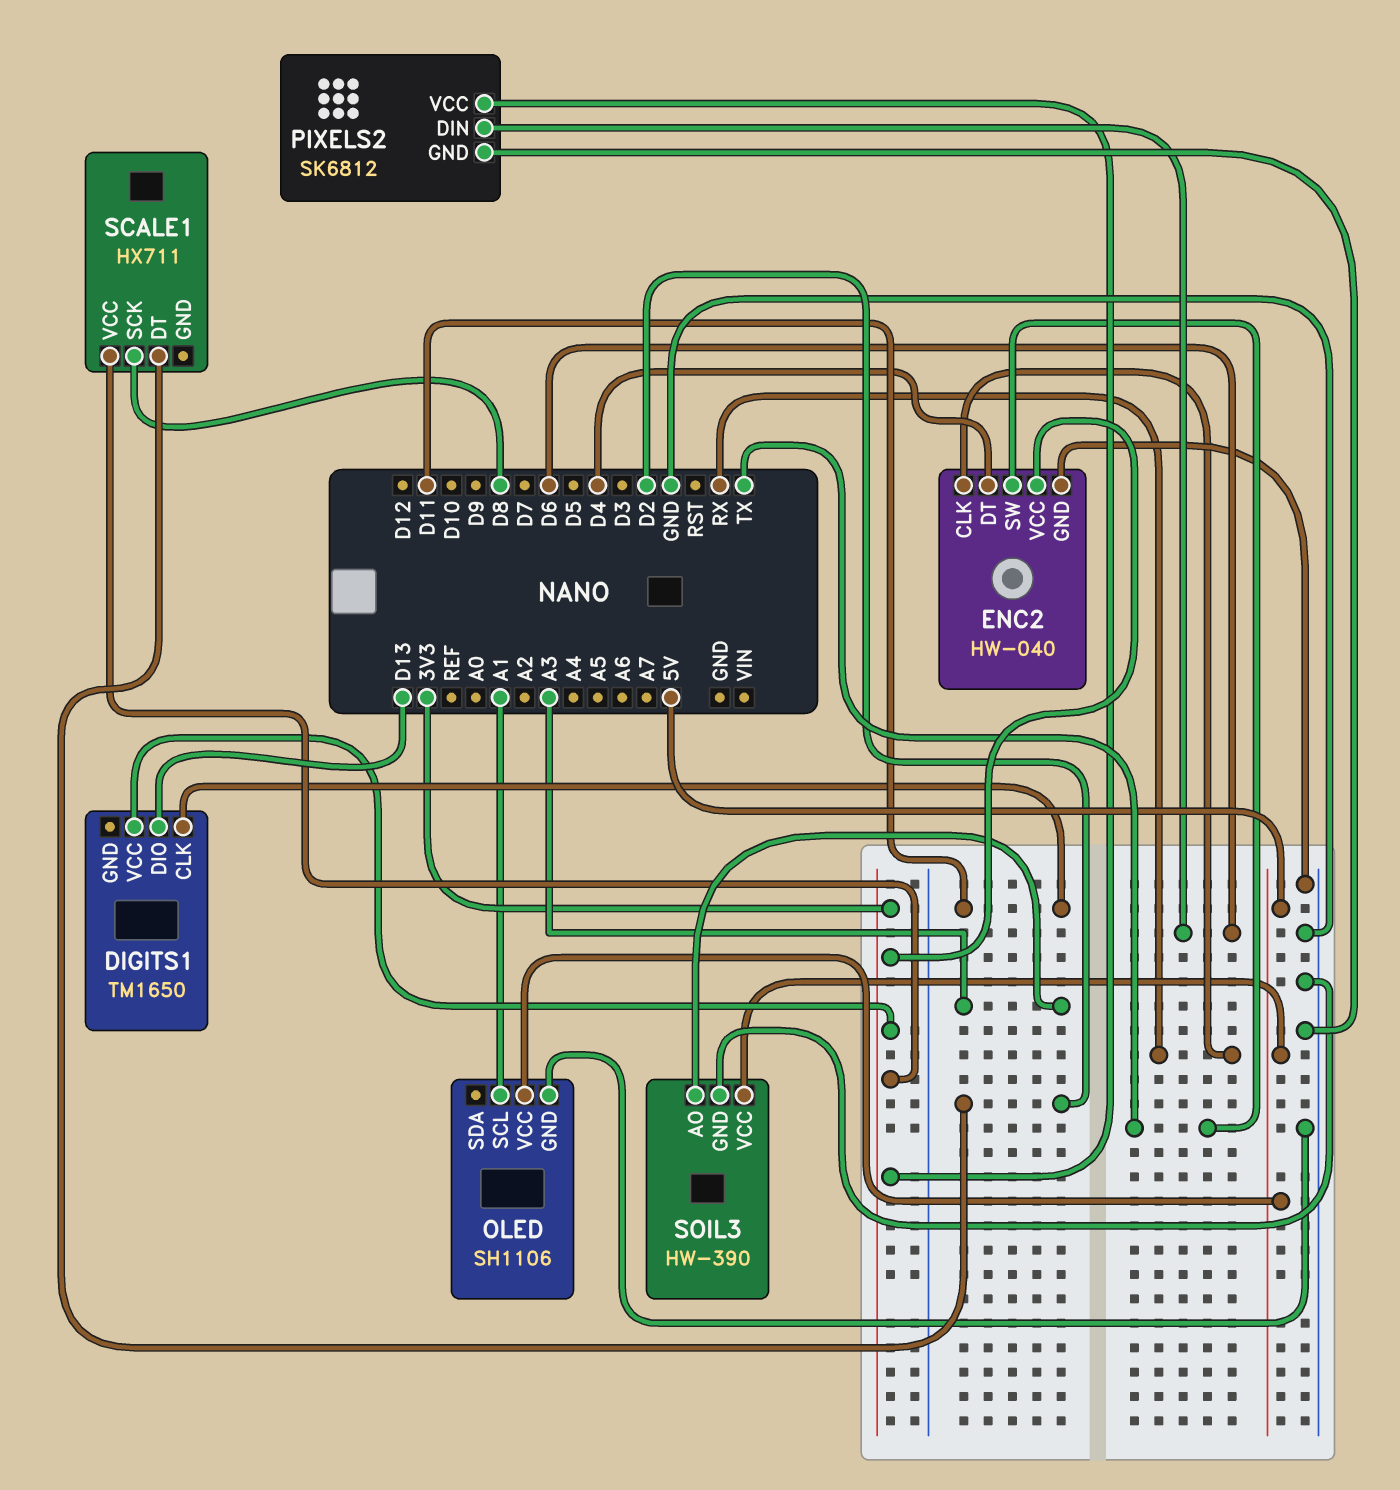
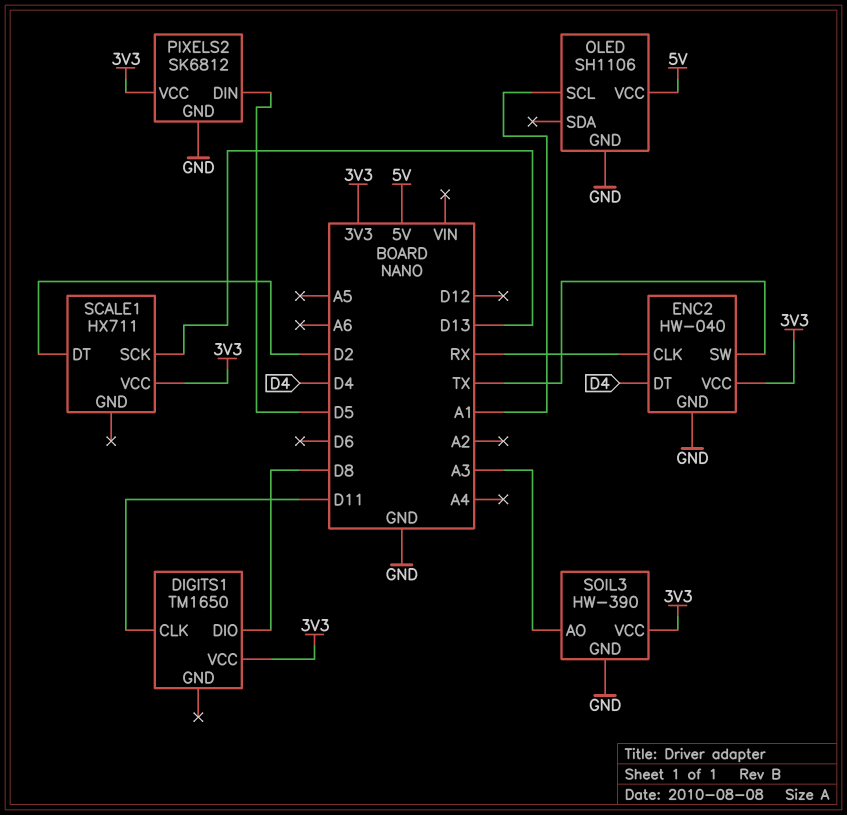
DIGITS1 pin DIO: D13 -> D8
PIXELS2 pin DIN: D6 -> D5
SCALE1 pin SCK: D8 -> D13
SOIL3 pin VCC: 5V -> 3V3

